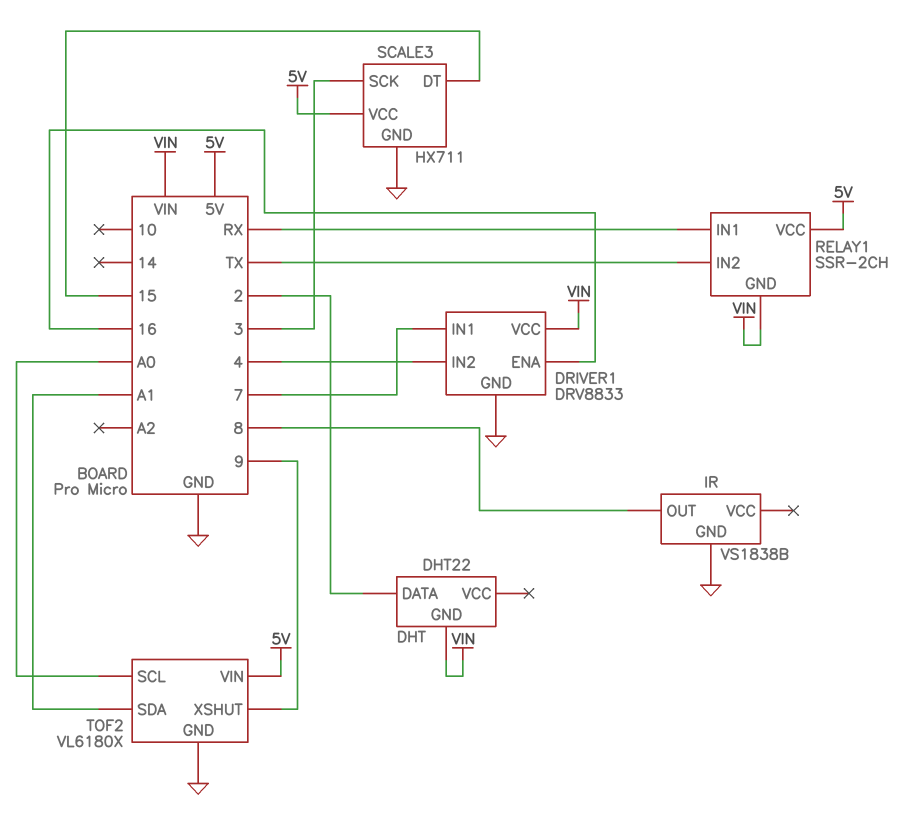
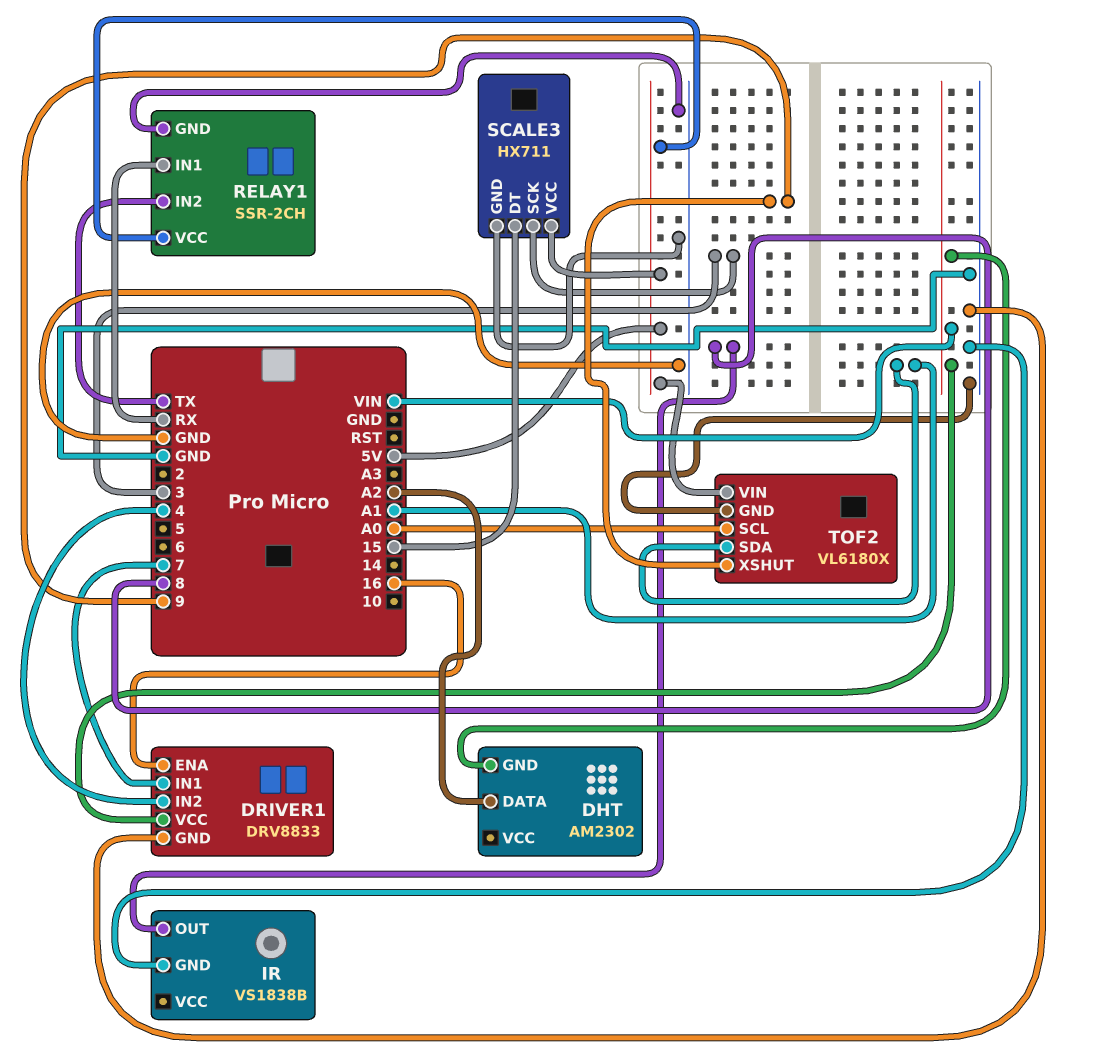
DHT: DHT22 -> AM2302
DHT pin DATA: 2 -> A2
RELAY1 pin GND: VIN -> GND

